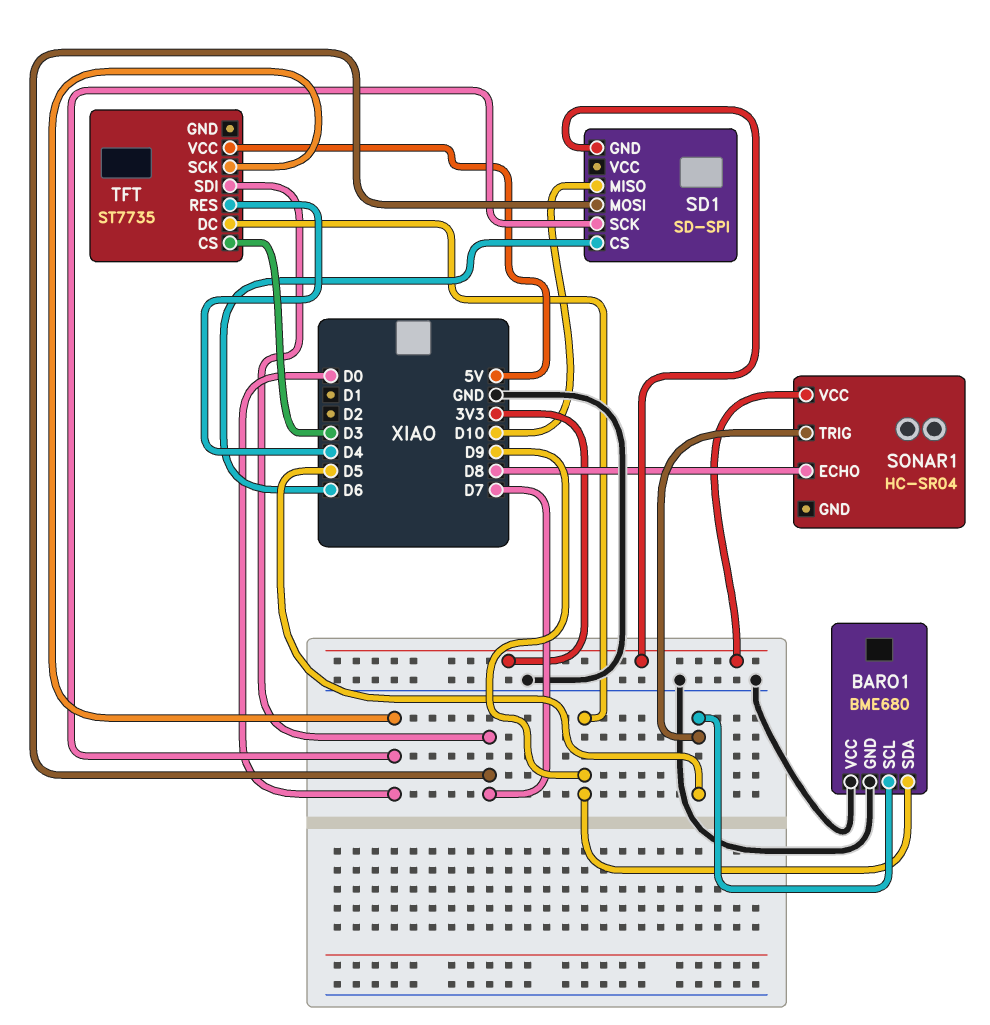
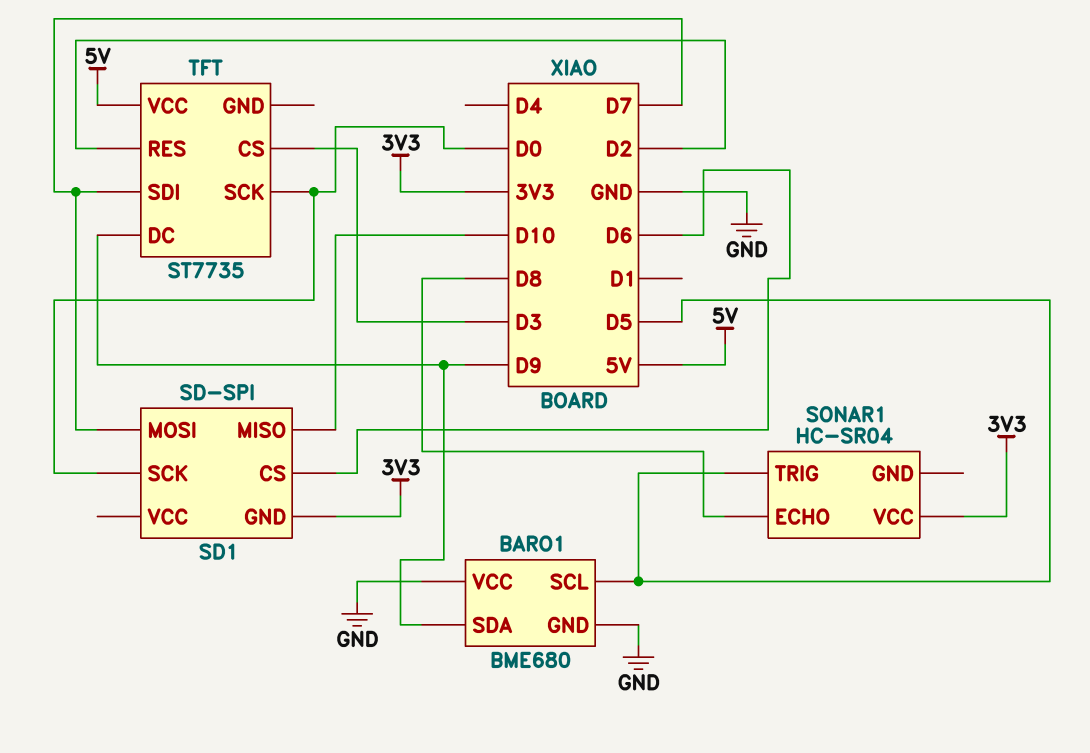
TFT pin RES: D4 -> D2

